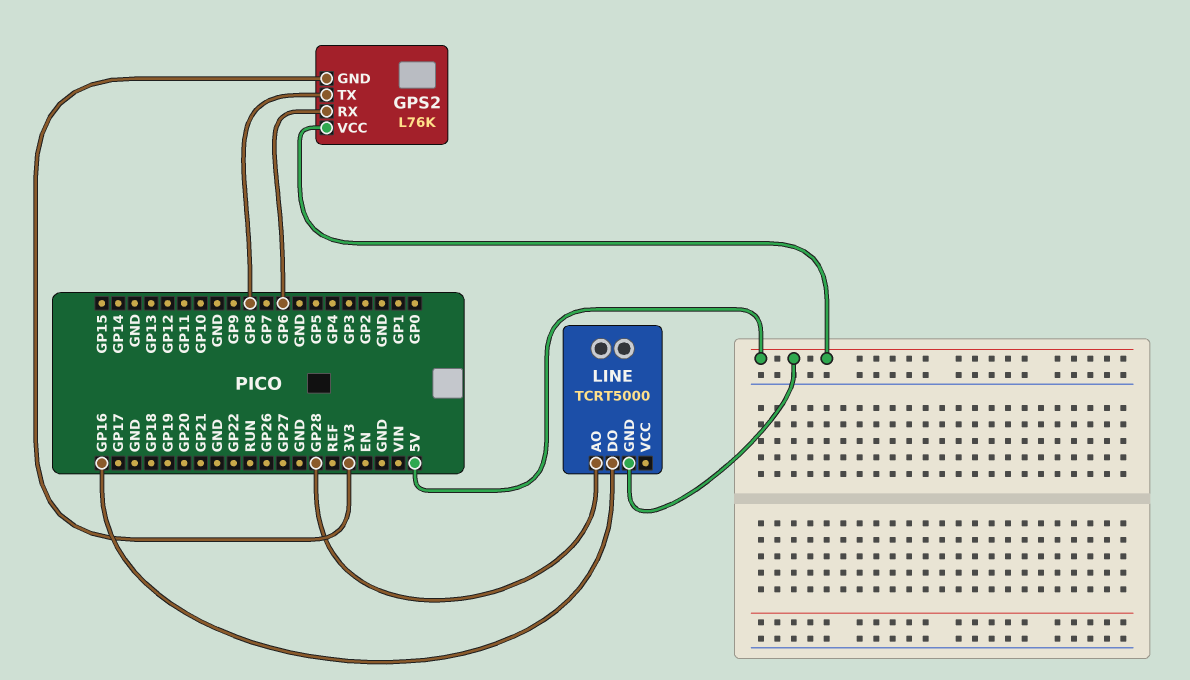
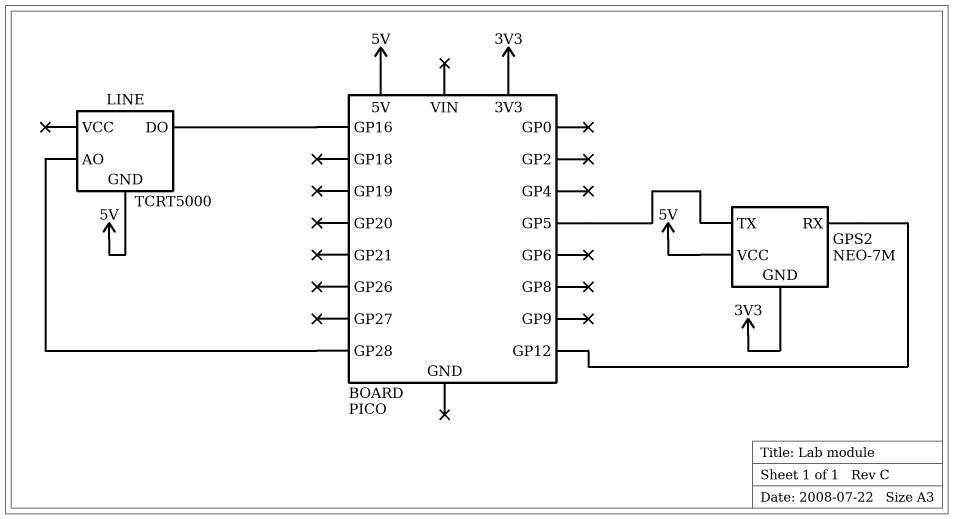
GPS2: L76K -> NEO-7M
GPS2 pin RX: GP6 -> GP12
GPS2 pin TX: GP8 -> GP5

